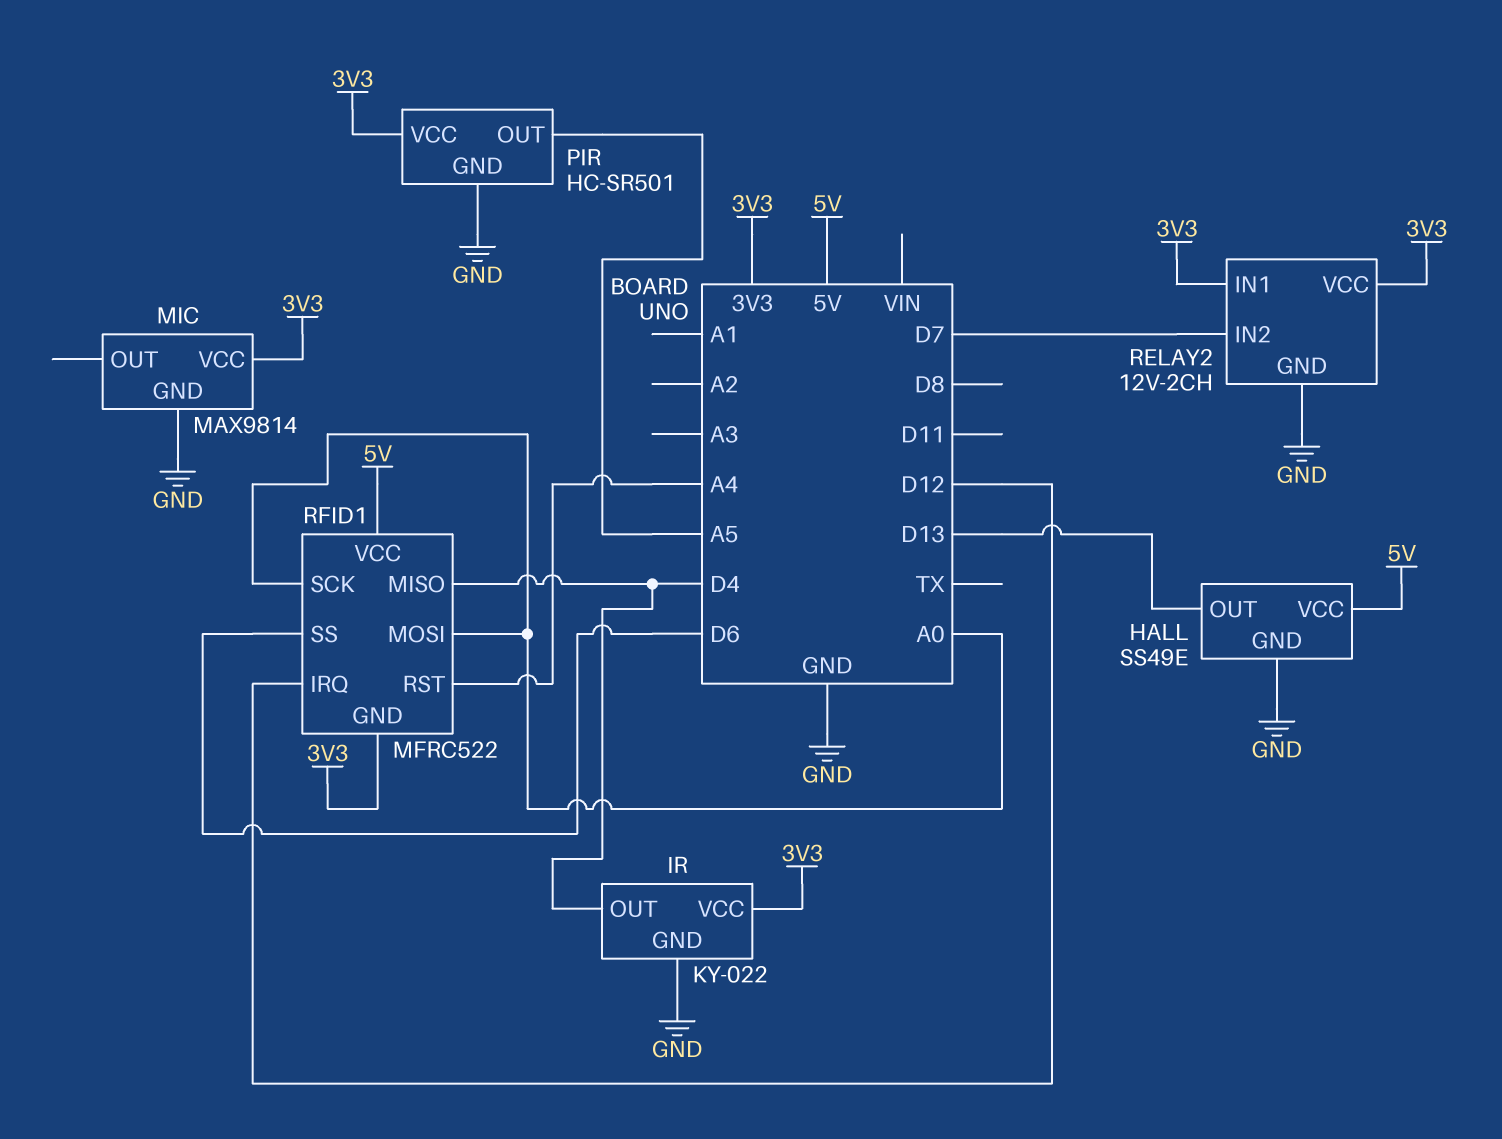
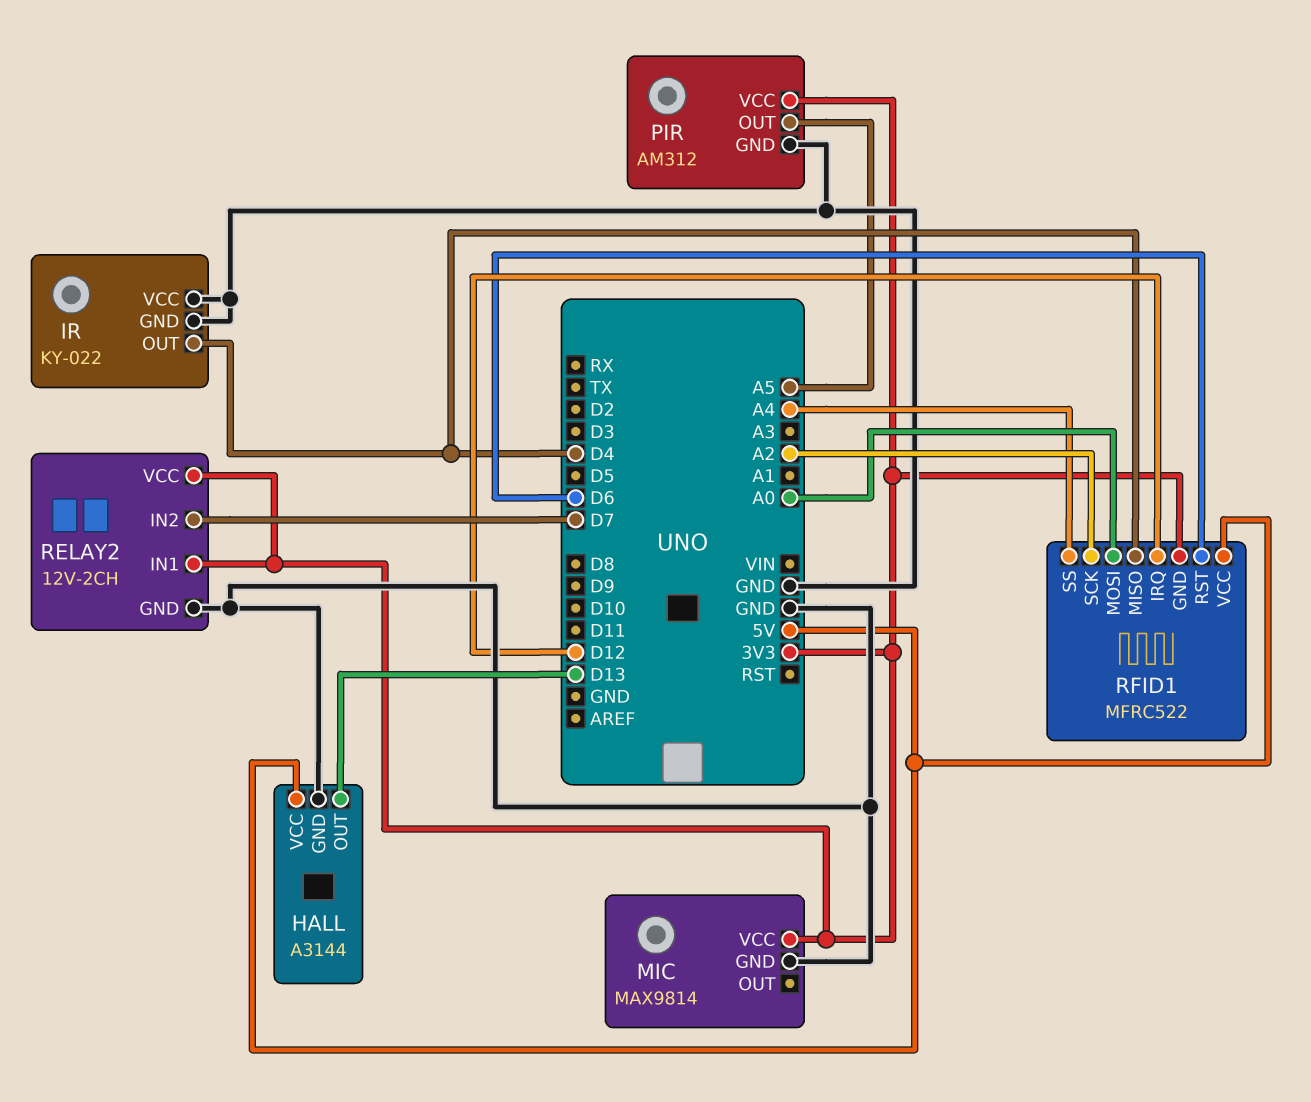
HALL: SS49E -> A3144
IR pin VCC: 3V3 -> GND
PIR: HC-SR501 -> AM312
RFID1 pin RST: A4 -> D6
RFID1 pin SCK: A0 -> A2
RFID1 pin SS: D6 -> A4

